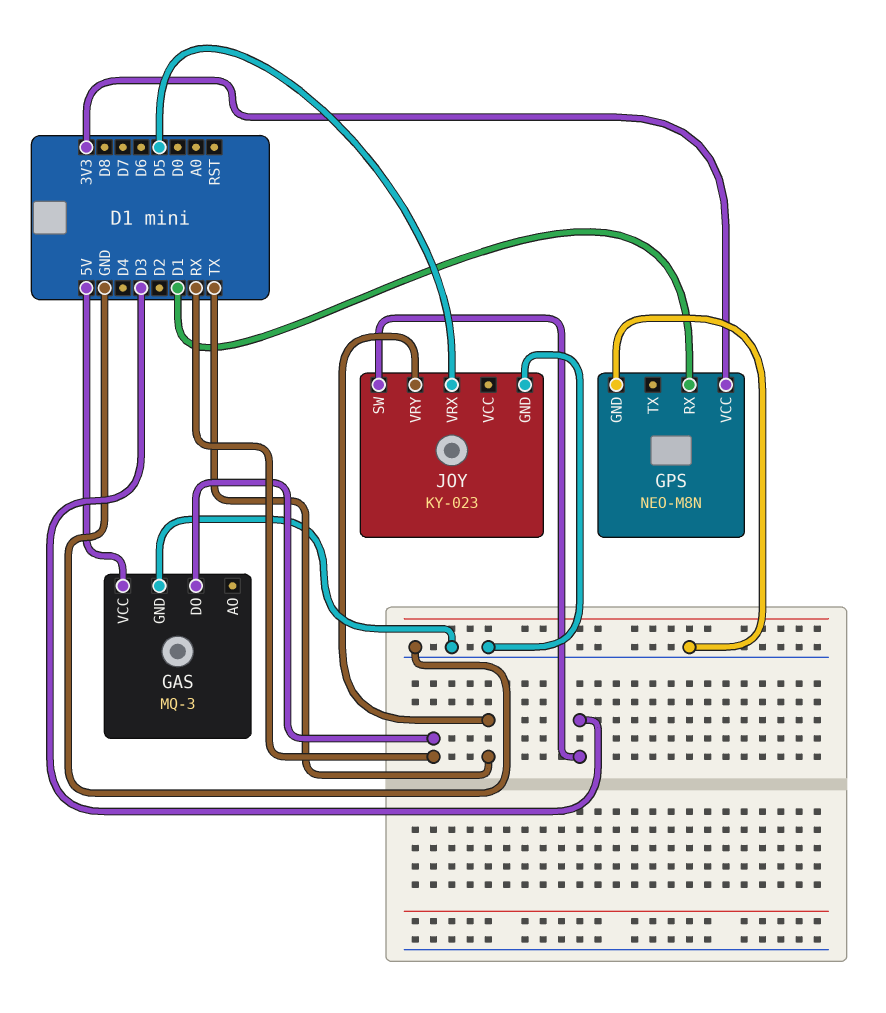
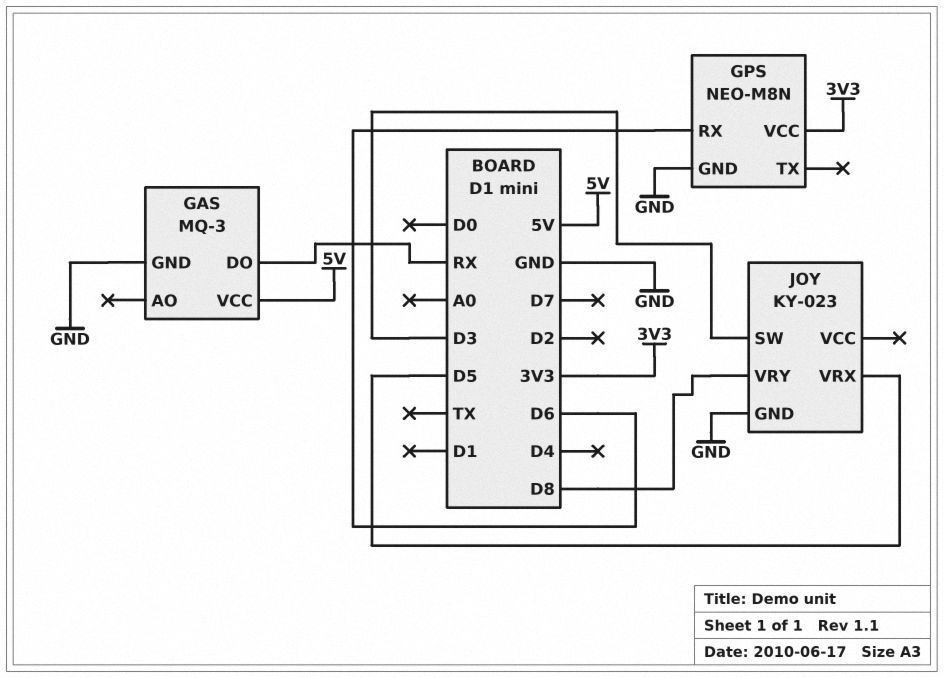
GPS pin RX: D1 -> D6
JOY pin VRY: TX -> D8

